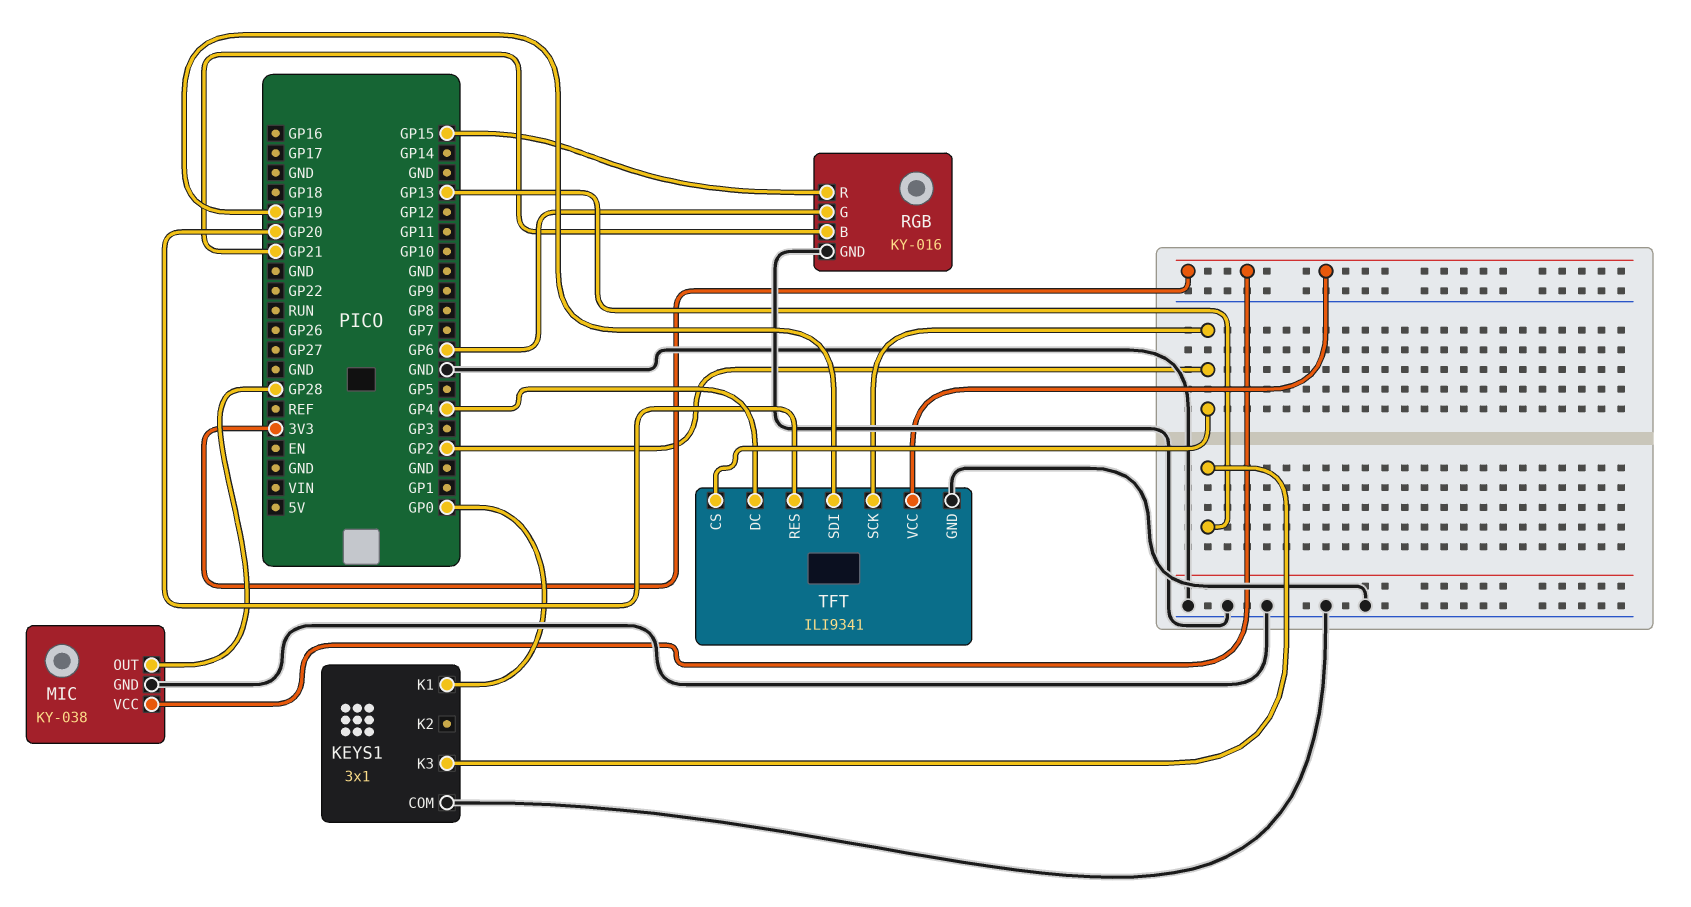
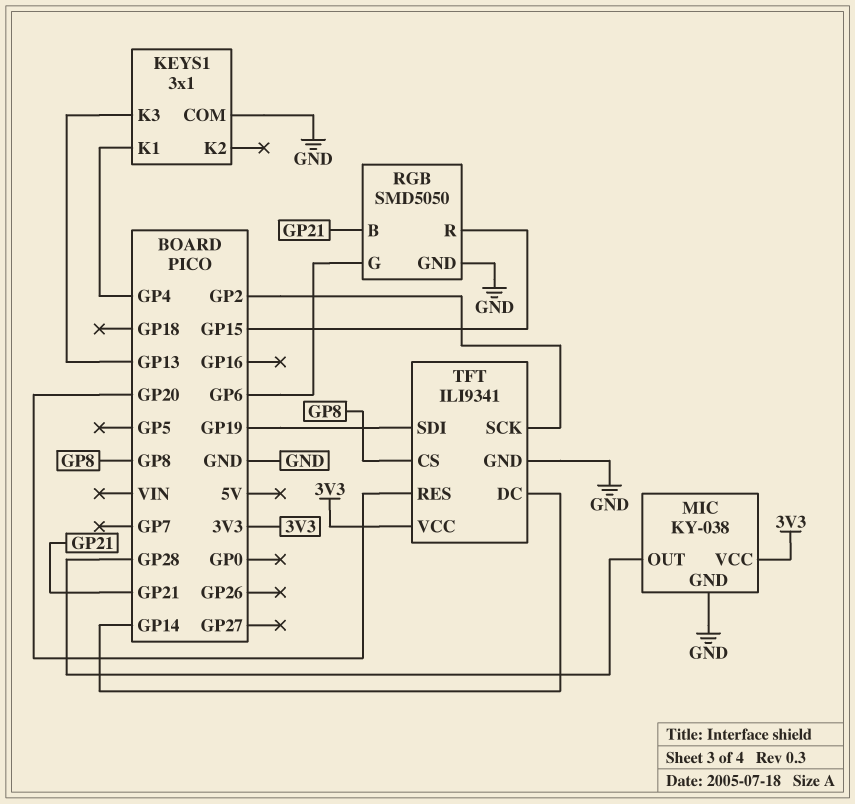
KEYS1 pin K1: GP0 -> GP4
RGB: KY-016 -> SMD5050
TFT pin CS: GP2 -> GP8
TFT pin DC: GP4 -> GP14

